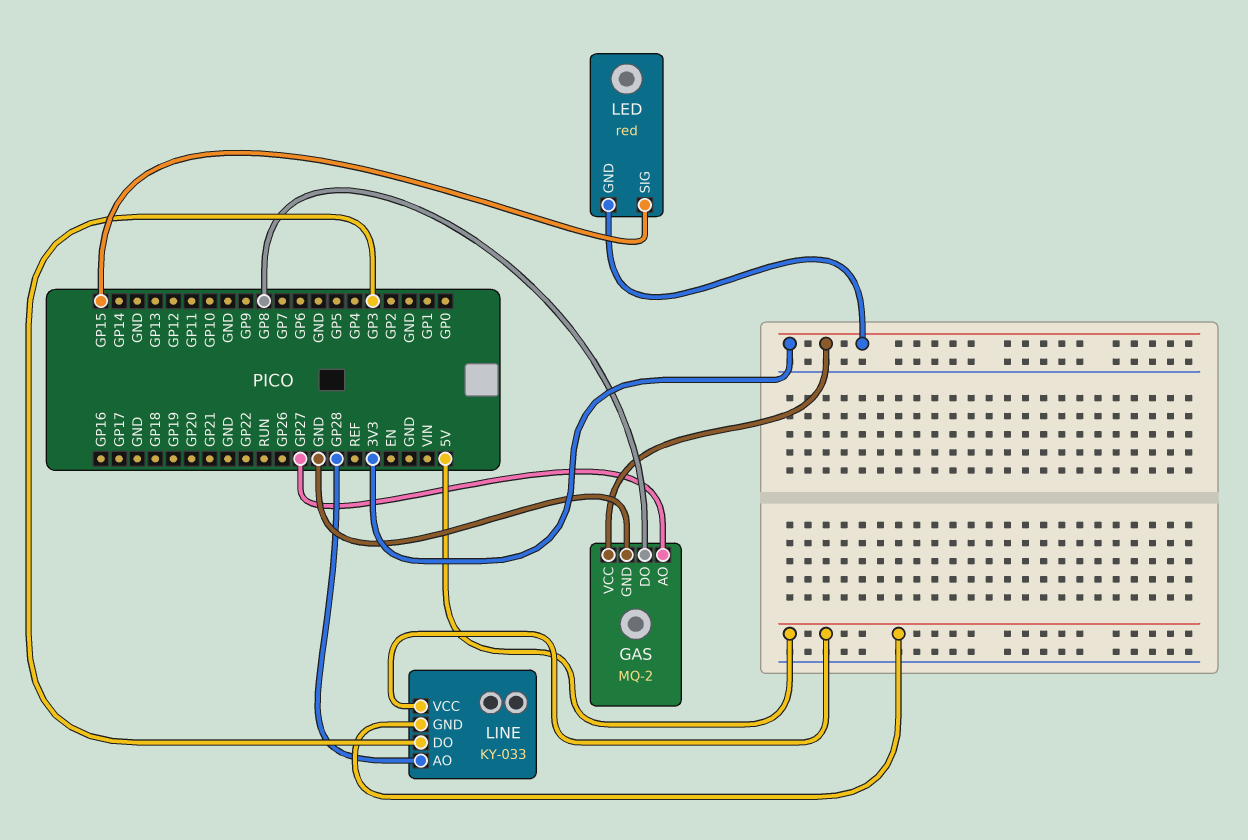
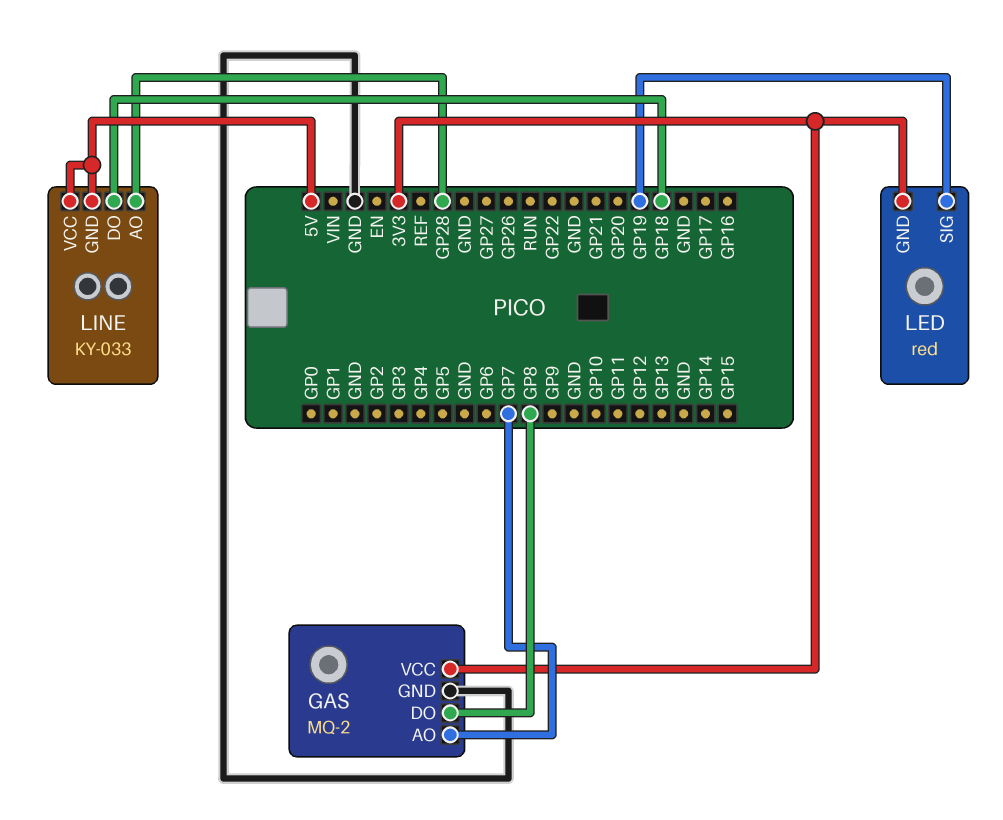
GAS pin AO: GP27 -> GP7
LED pin SIG: GP15 -> GP19
LINE pin DO: GP3 -> GP18

